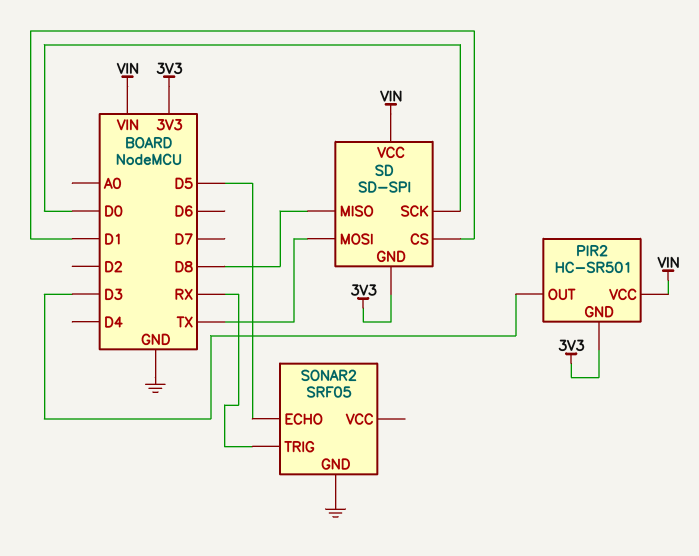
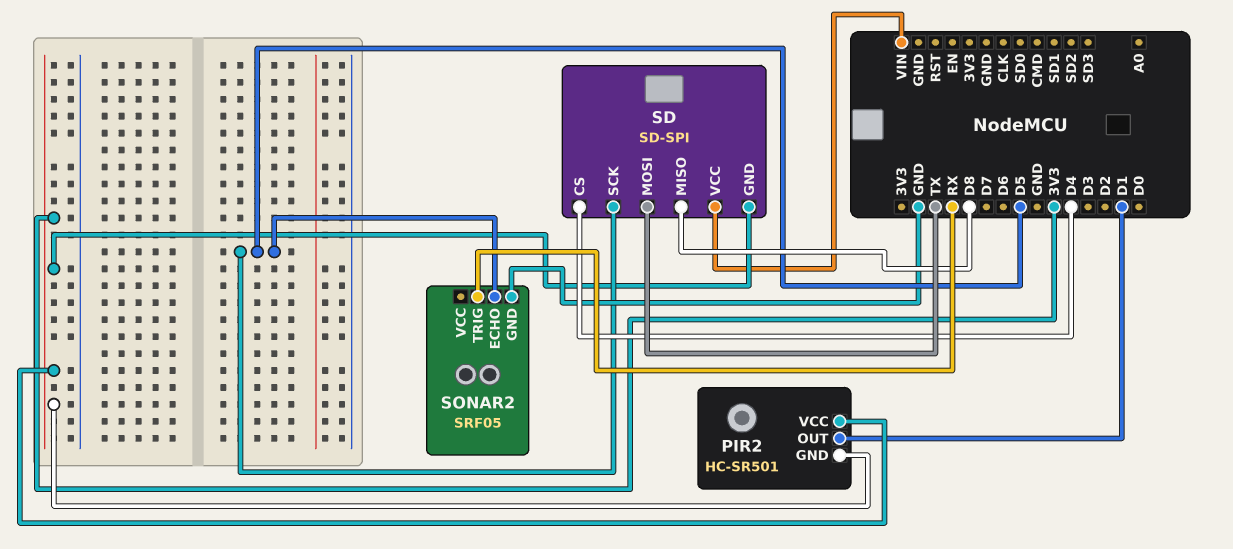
PIR2 pin OUT: D3 -> D1
PIR2 pin VCC: VIN -> 3V3
SD pin CS: D1 -> D4
SD pin SCK: D0 -> D5

